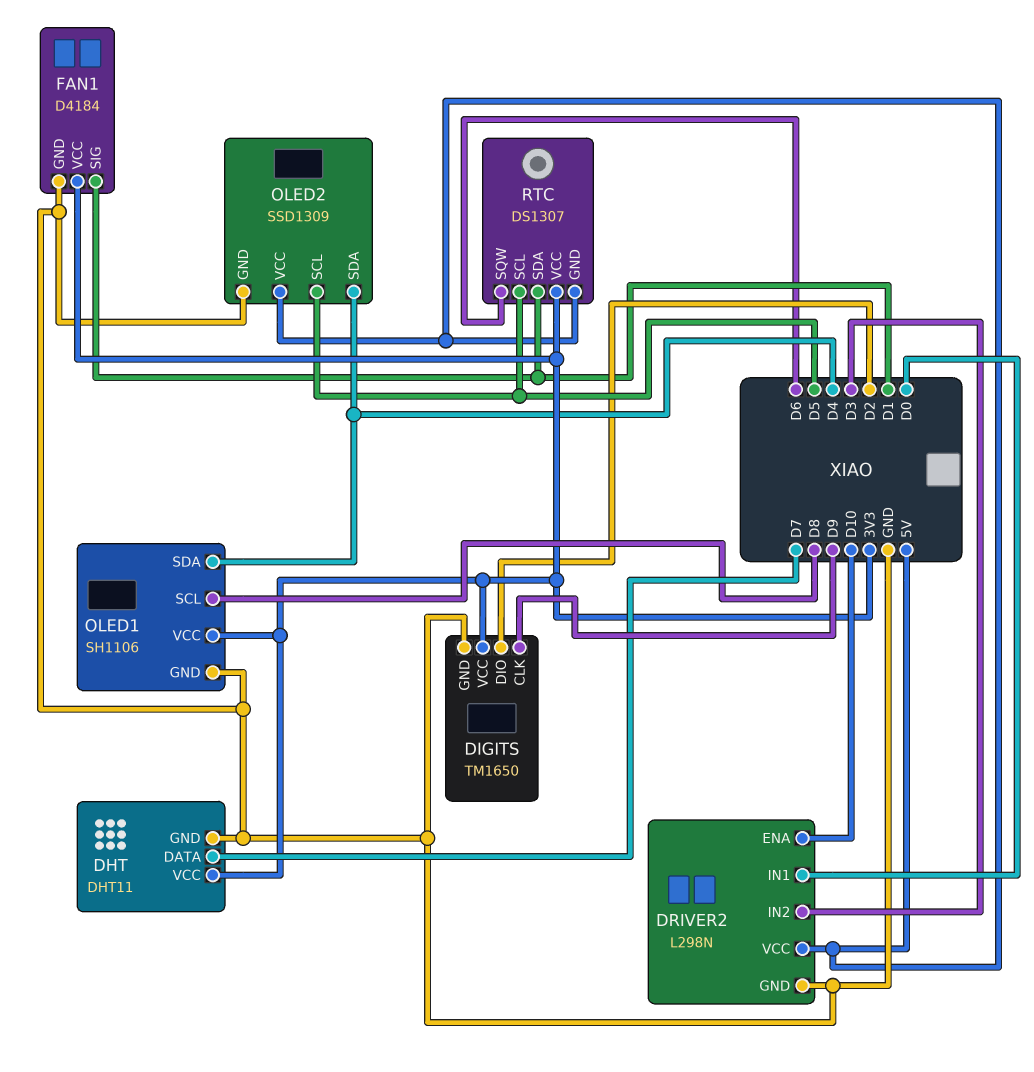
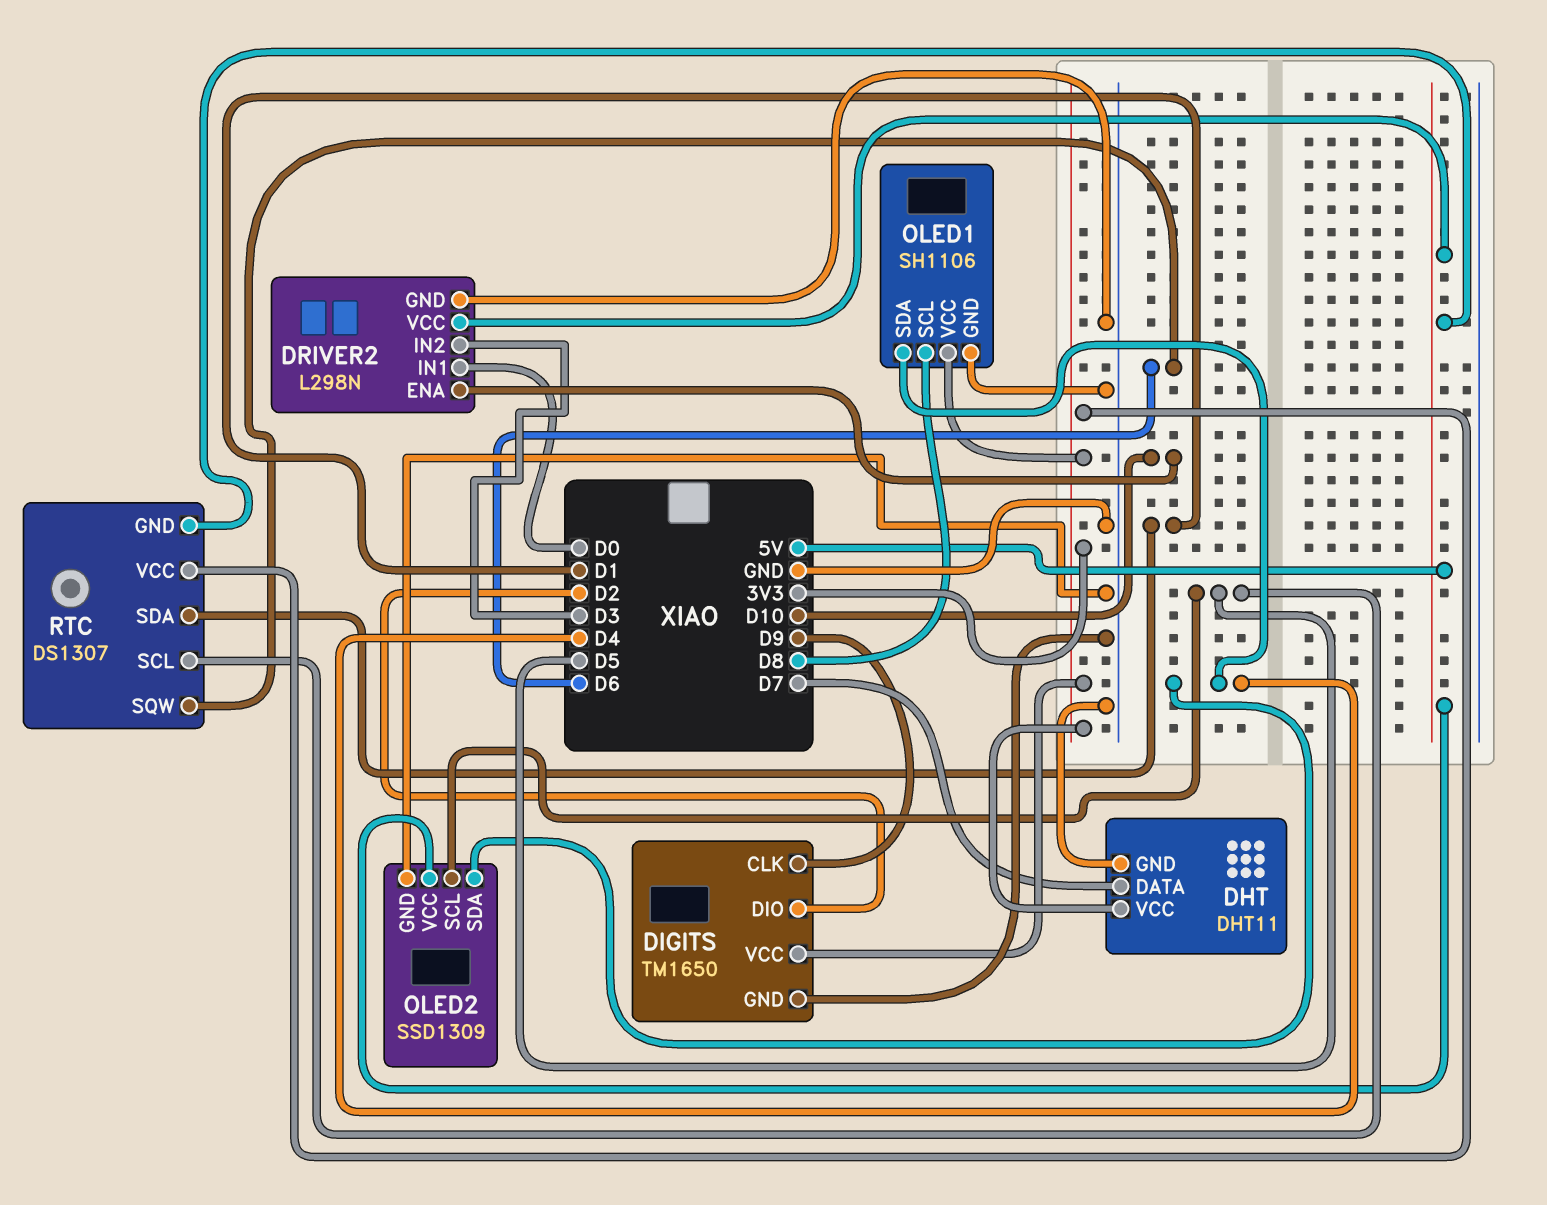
FAN1: D4184 -> none
FAN1 pin GND: GND -> none
FAN1 pin SIG: D1 -> none
FAN1 pin VCC: 3V3 -> none

